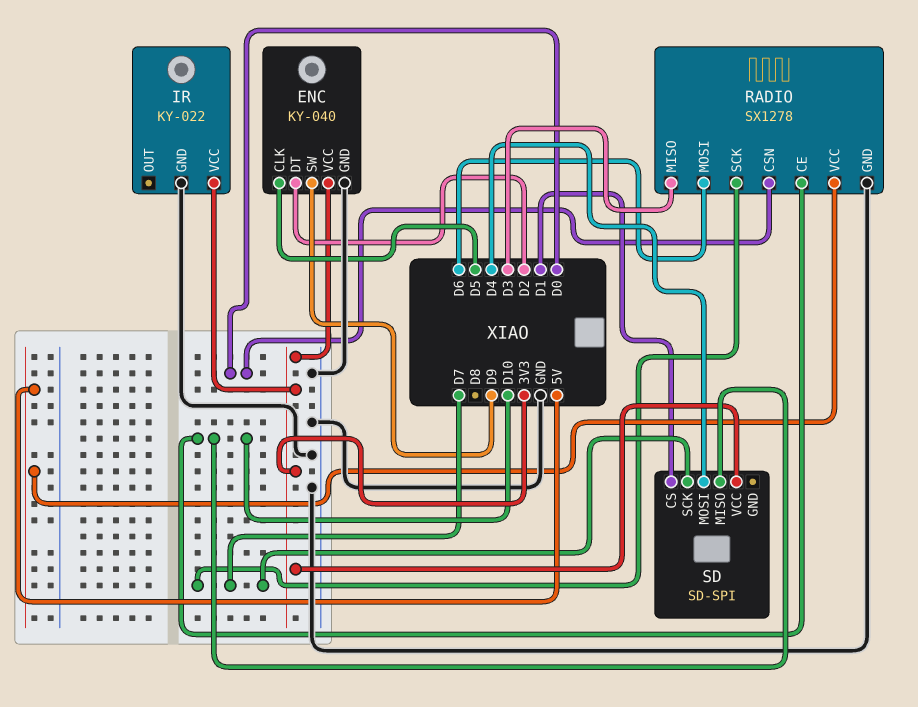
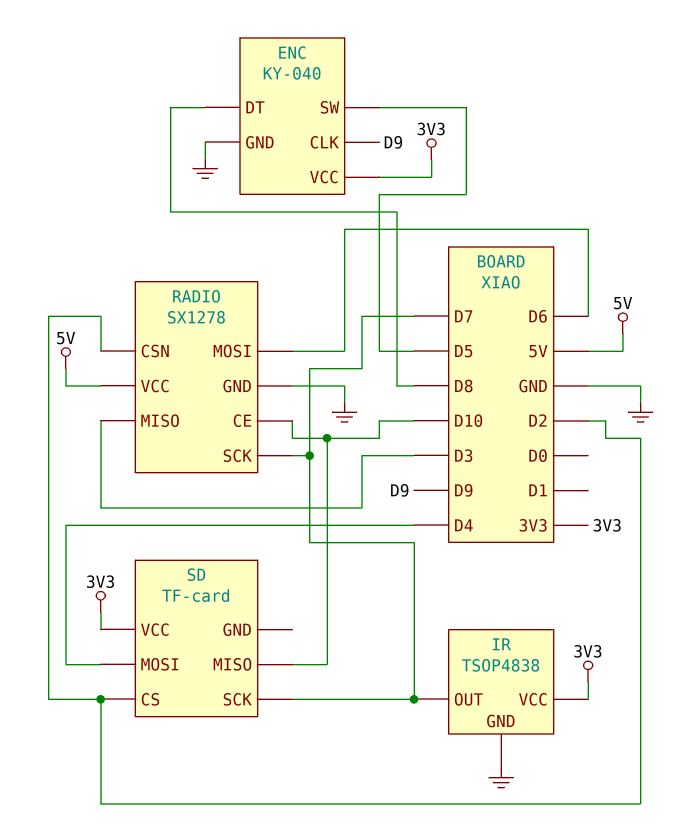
ENC pin CLK: D5 -> D9
ENC pin DT: D2 -> D8
ENC pin SW: D9 -> D5
IR: KY-022 -> TSOP4838
IR pin OUT: none -> D7
RADIO pin CSN: D0 -> D2
SD: SD-SPI -> TF-card
SD pin CS: D1 -> D2

